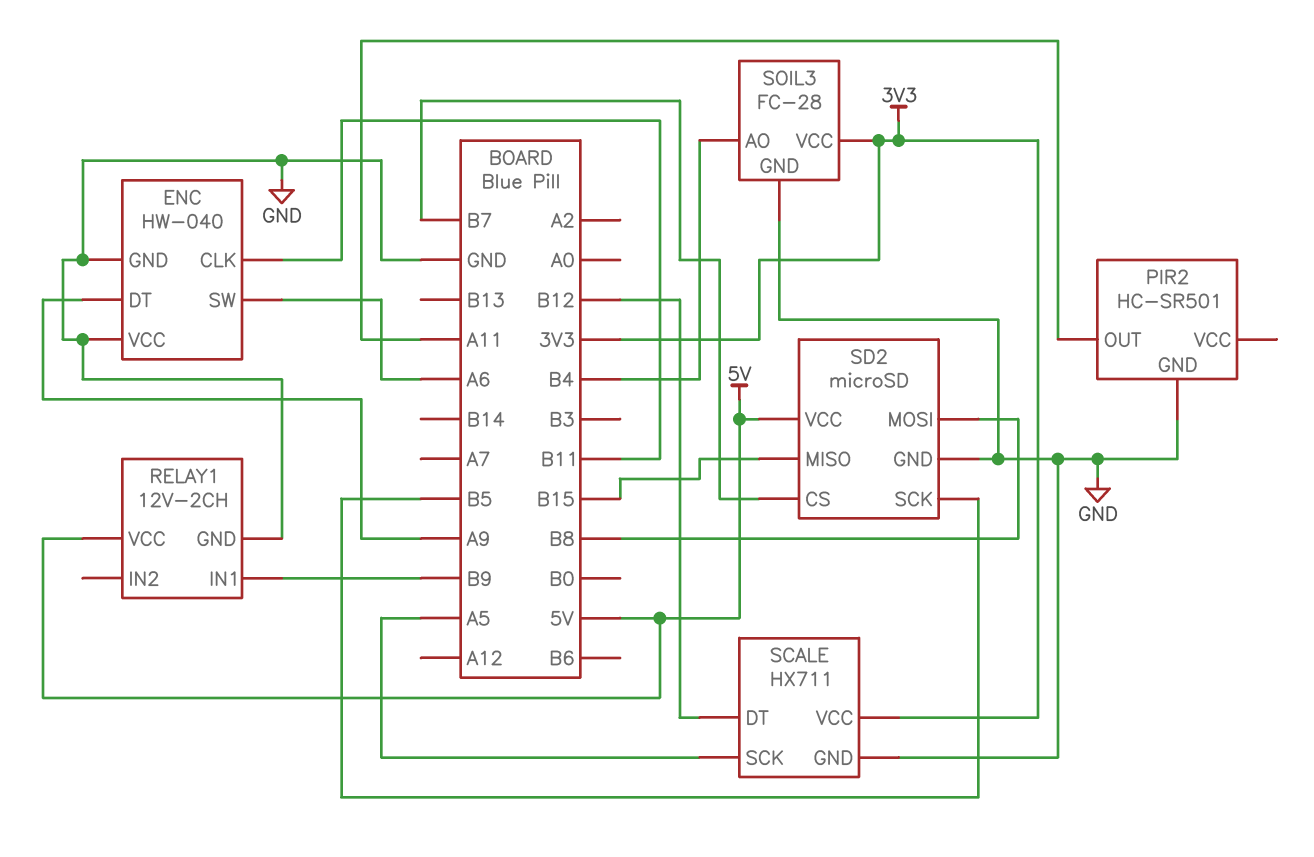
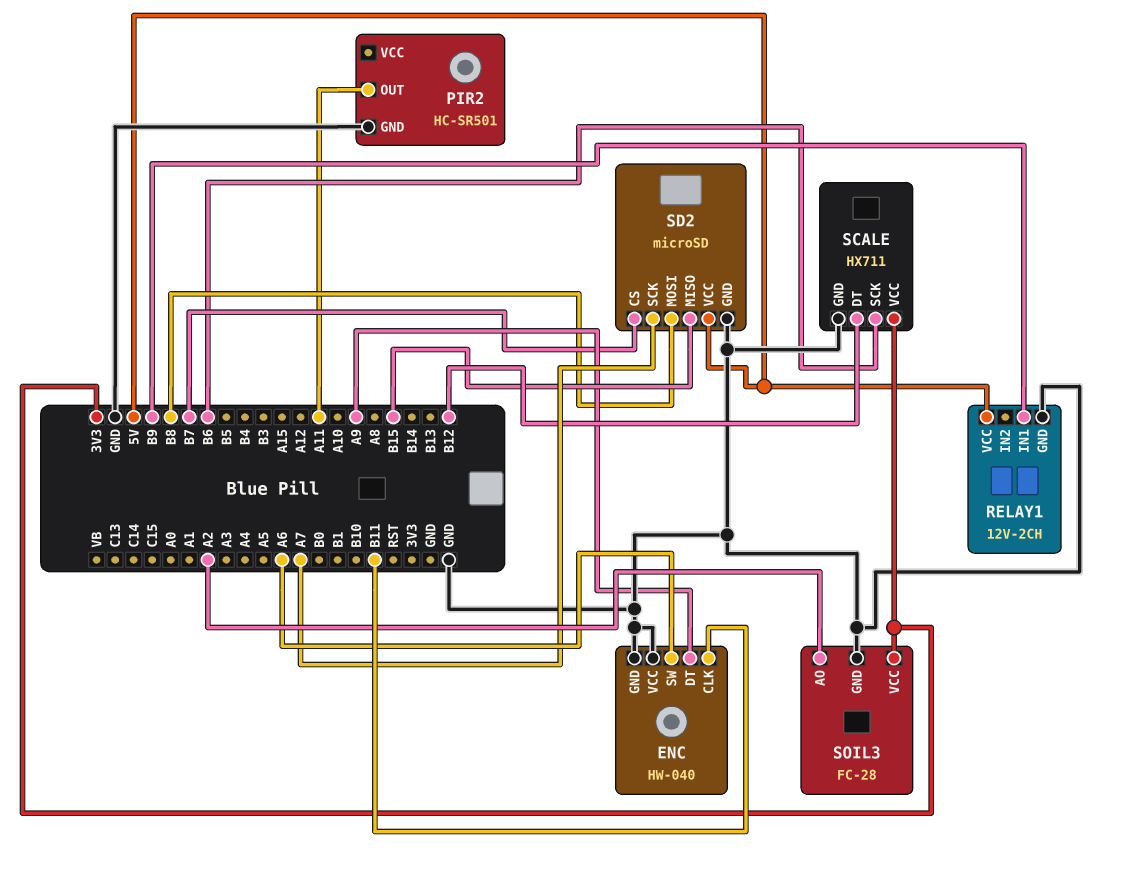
SCALE pin SCK: A5 -> B6
SD2 pin SCK: B5 -> A7
SOIL3 pin AO: B4 -> A2

